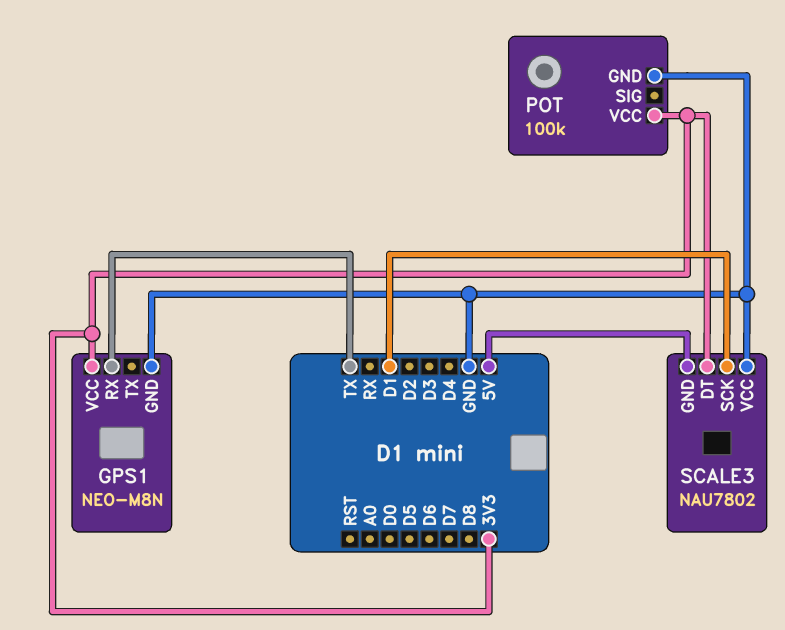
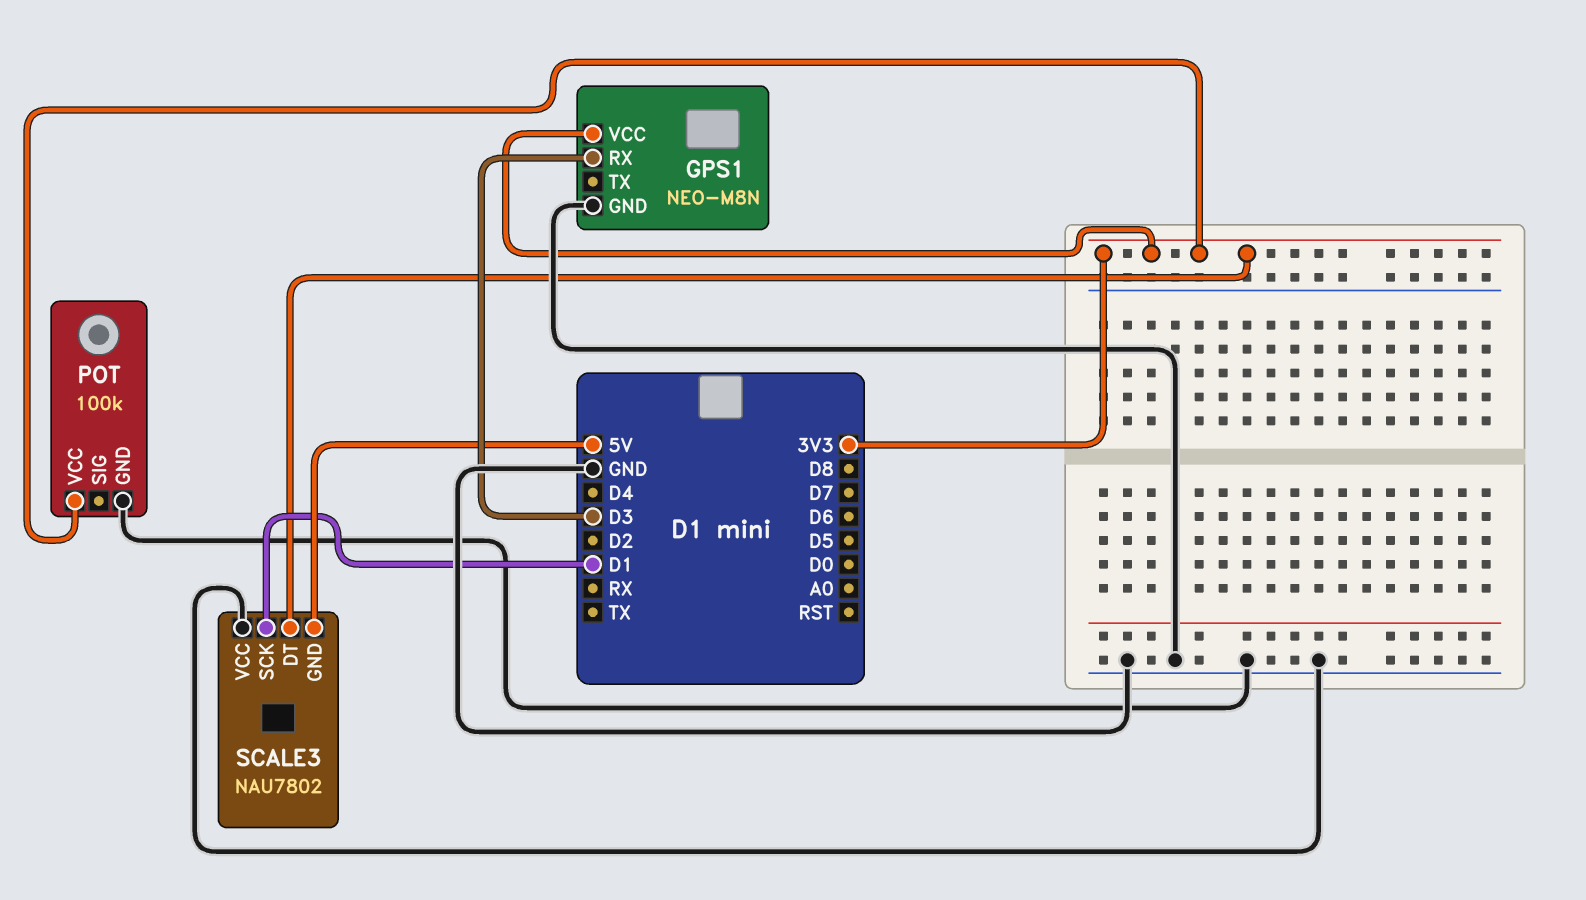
GPS1 pin RX: TX -> D3

